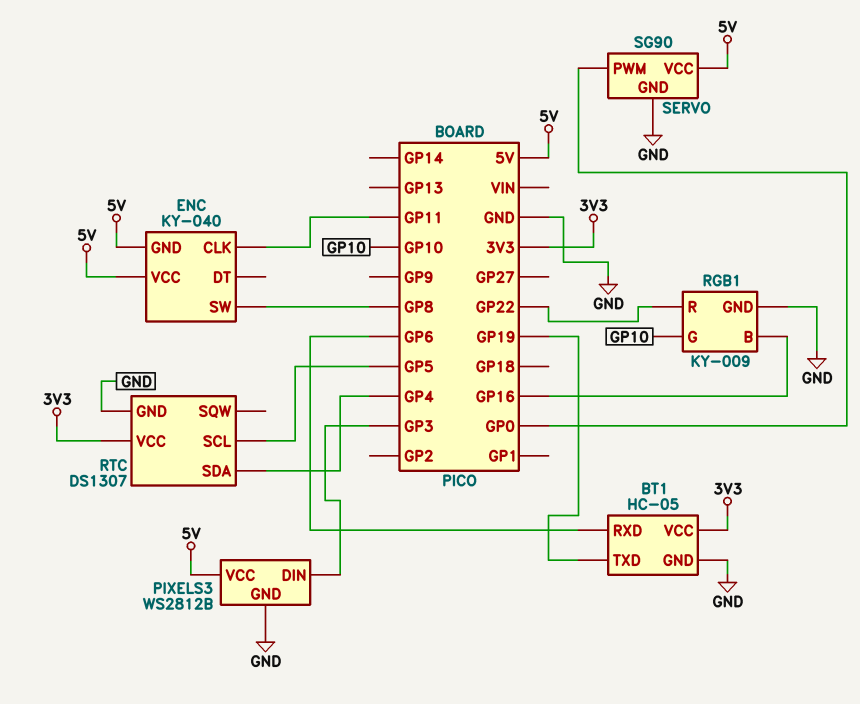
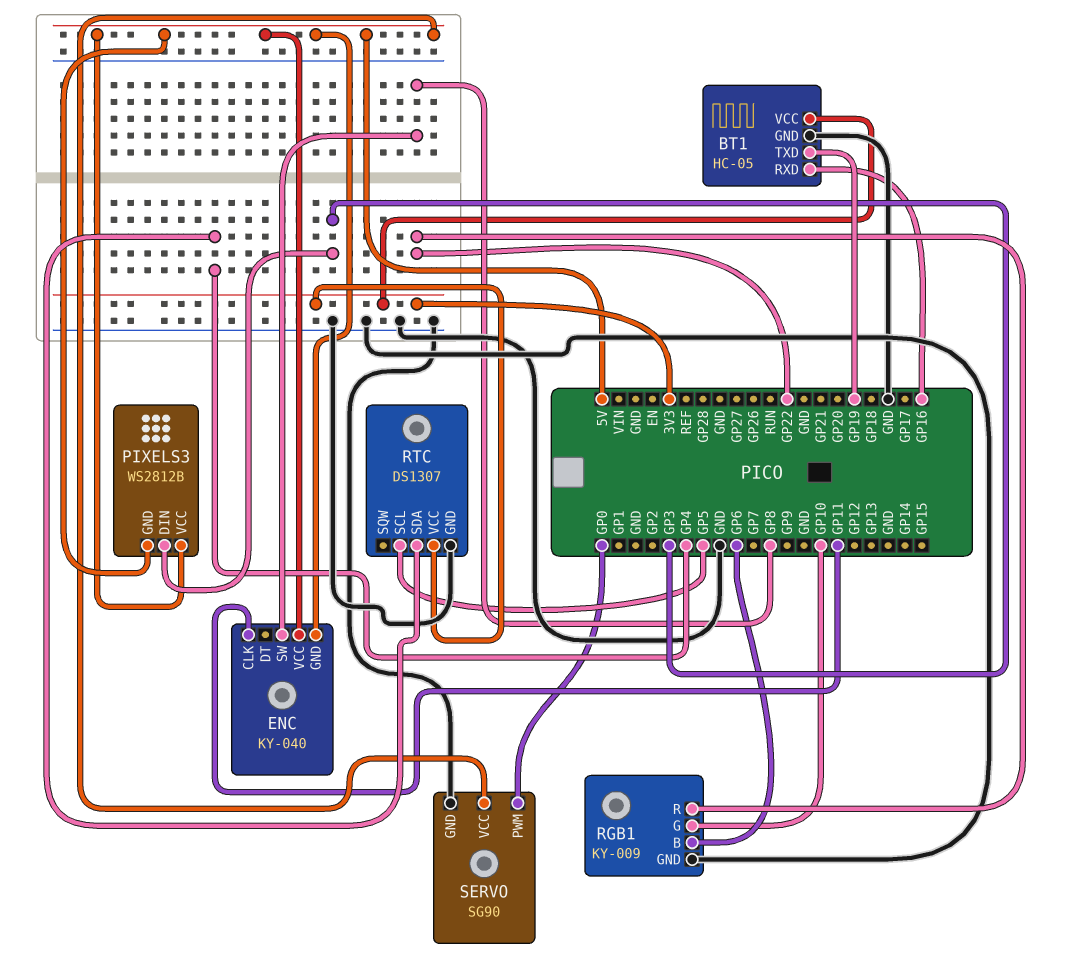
BT1 pin RXD: GP6 -> GP16
PIXELS3 pin GND: GND -> 5V
RGB1 pin B: GP16 -> GP6

